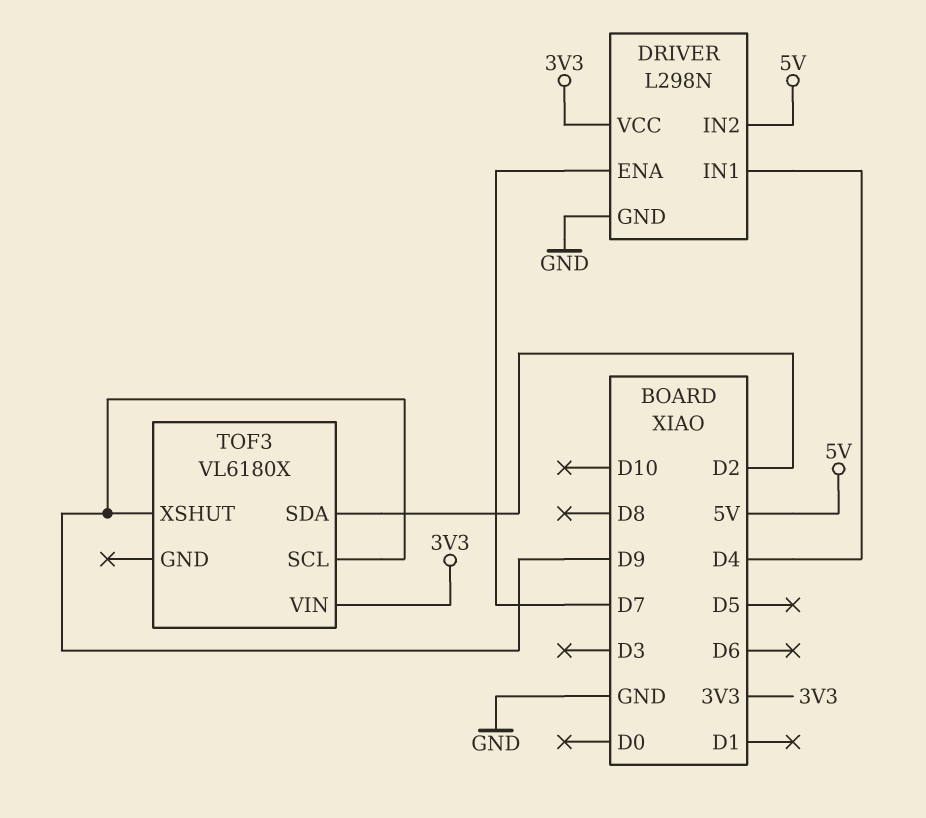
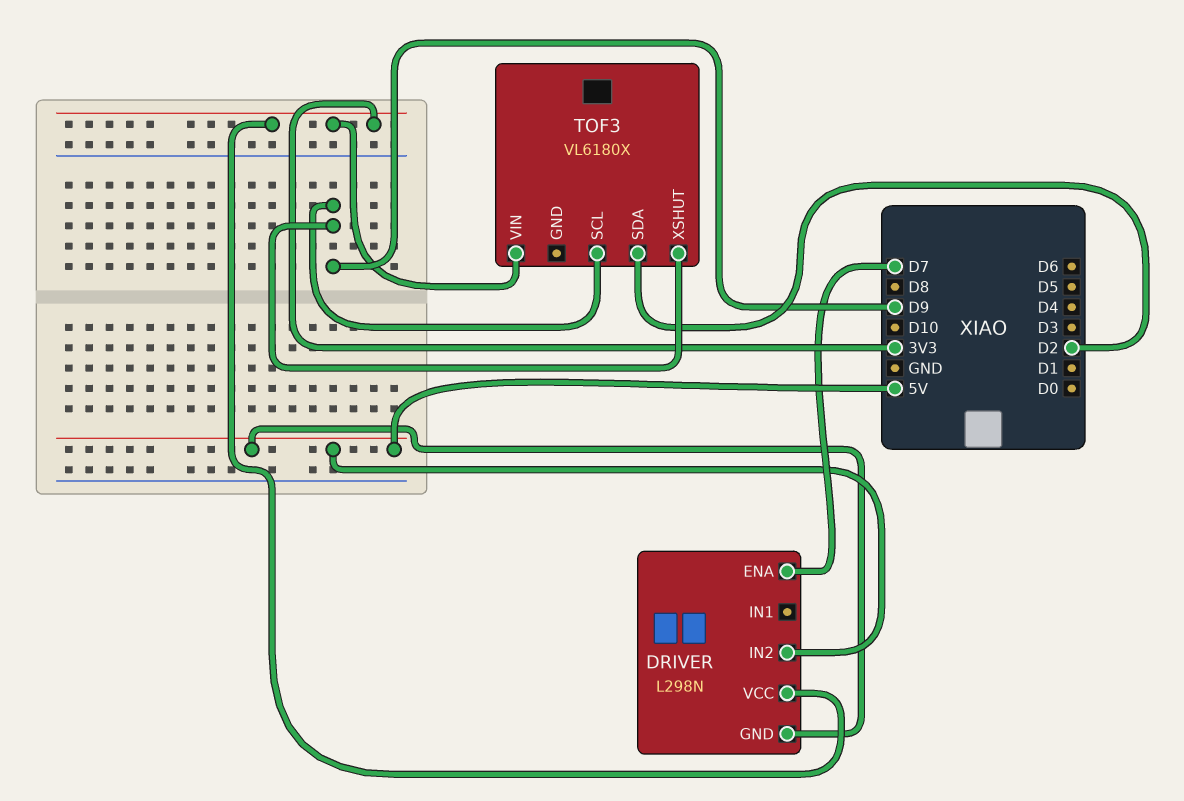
DRIVER pin GND: GND -> 5V
DRIVER pin IN1: D4 -> none

